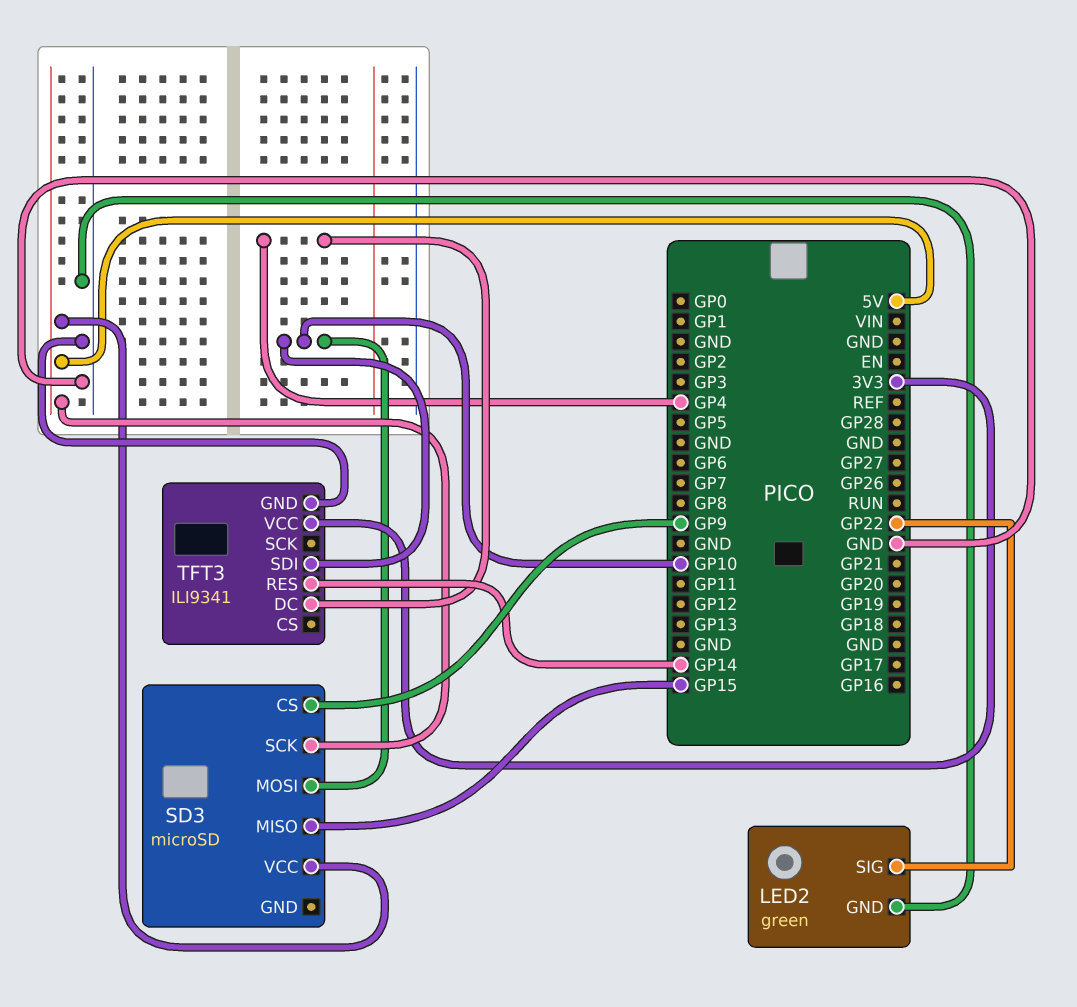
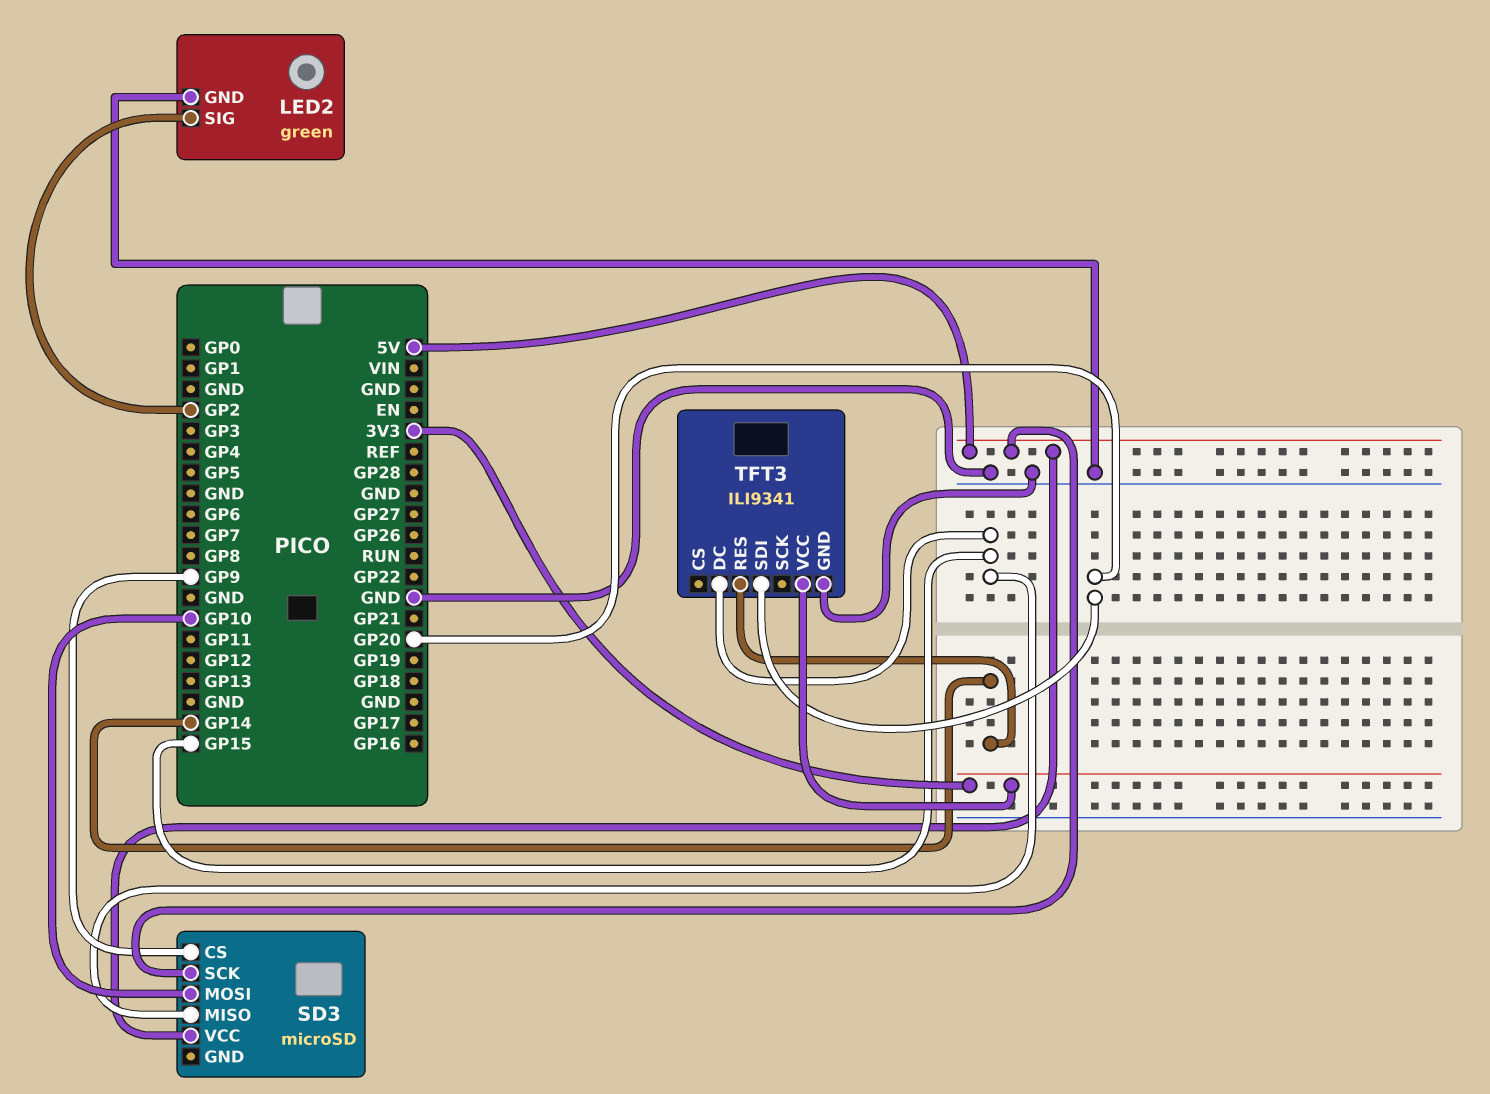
LED2 pin SIG: GP22 -> GP2
TFT3 pin DC: GP4 -> GP15
TFT3 pin SDI: GP10 -> GP20

